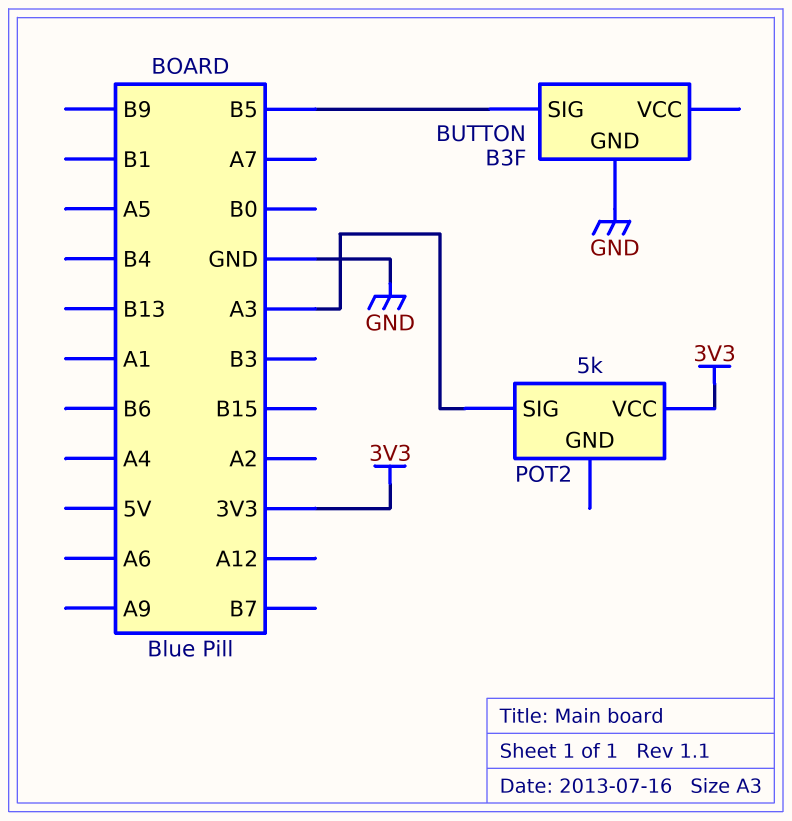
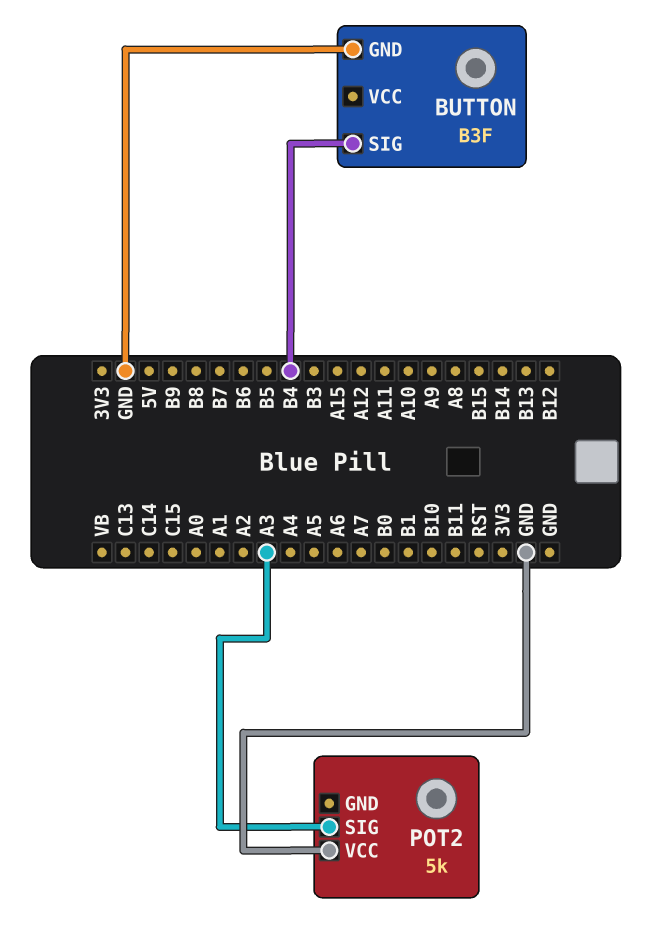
BUTTON pin SIG: B5 -> B4
POT2 pin VCC: 3V3 -> GND

